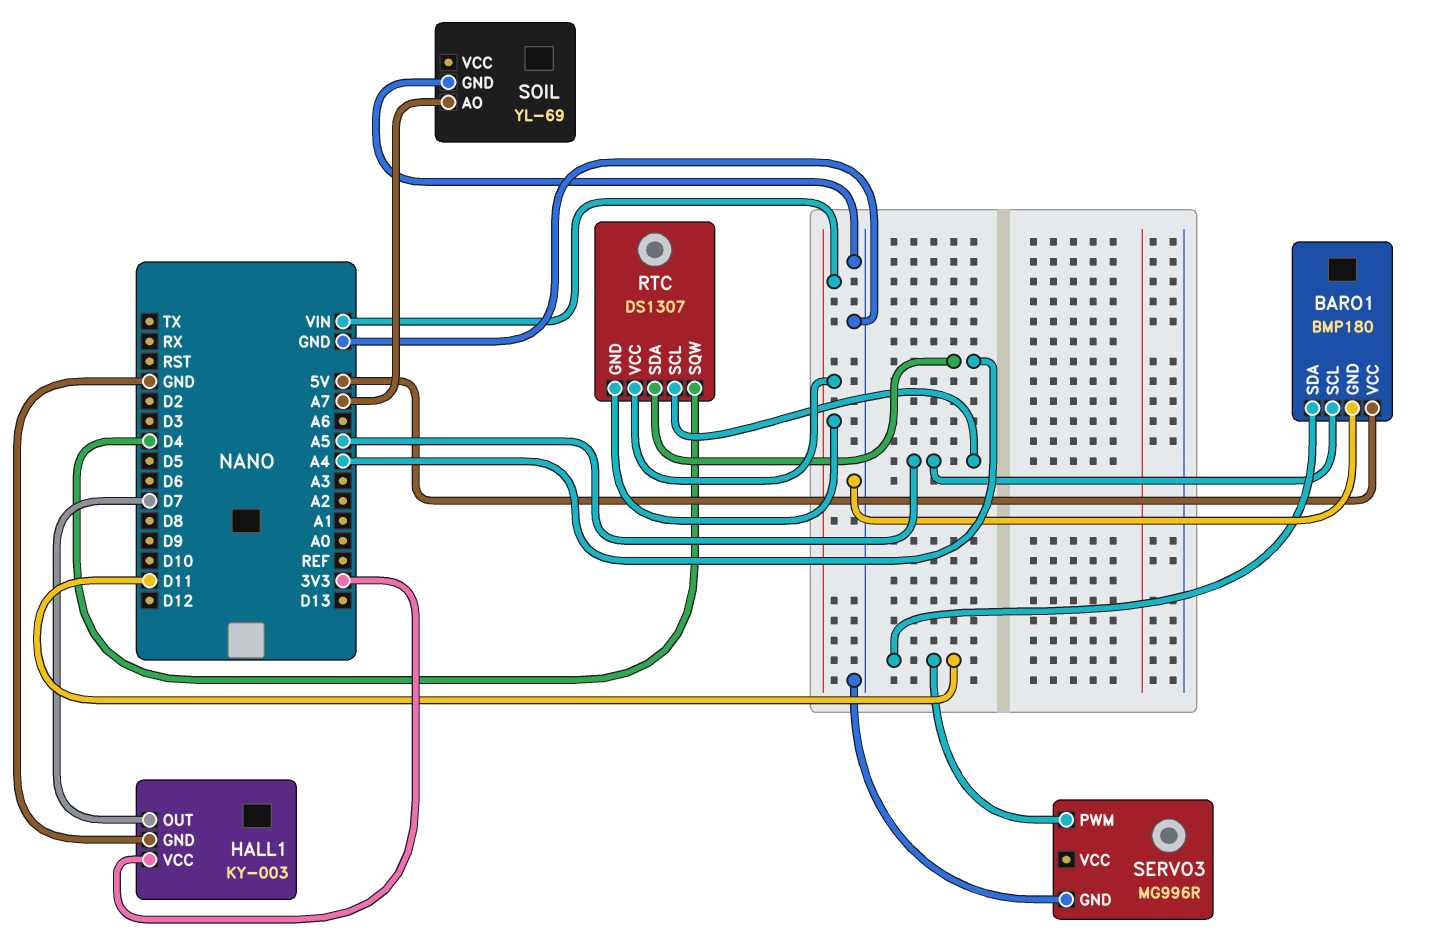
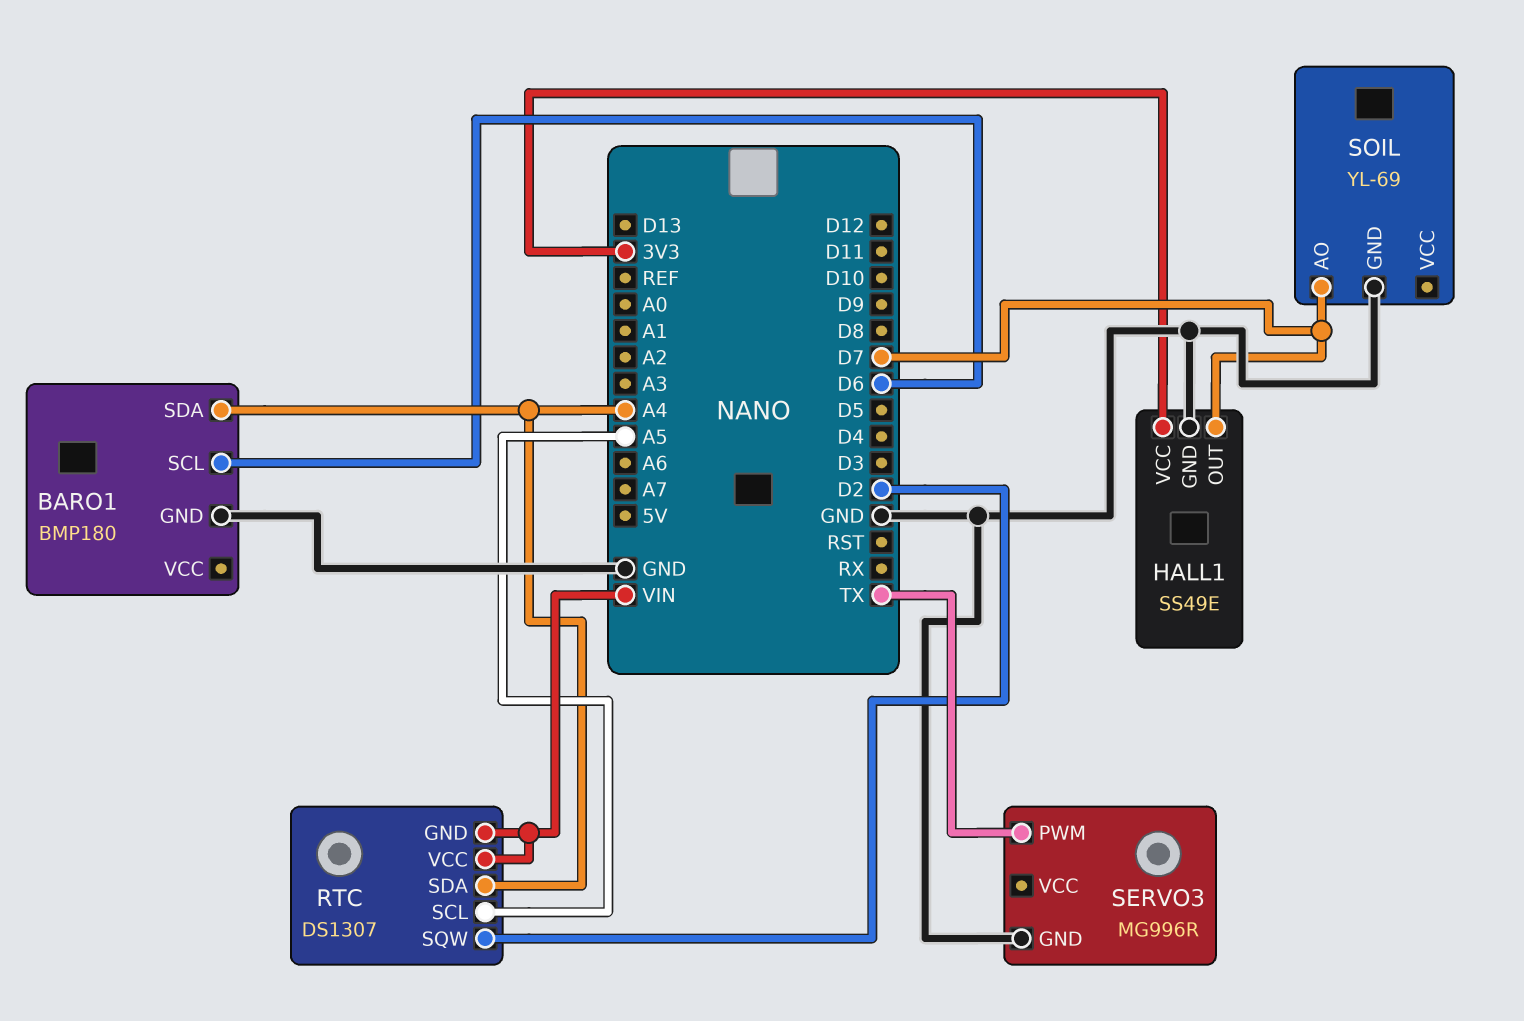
BARO1 pin SCL: A5 -> D6
BARO1 pin SDA: D11 -> A4
BARO1 pin VCC: 5V -> none
HALL1: KY-003 -> SS49E
RTC pin SQW: D4 -> D2
SERVO3 pin PWM: D11 -> TX
SOIL pin AO: A7 -> D7

